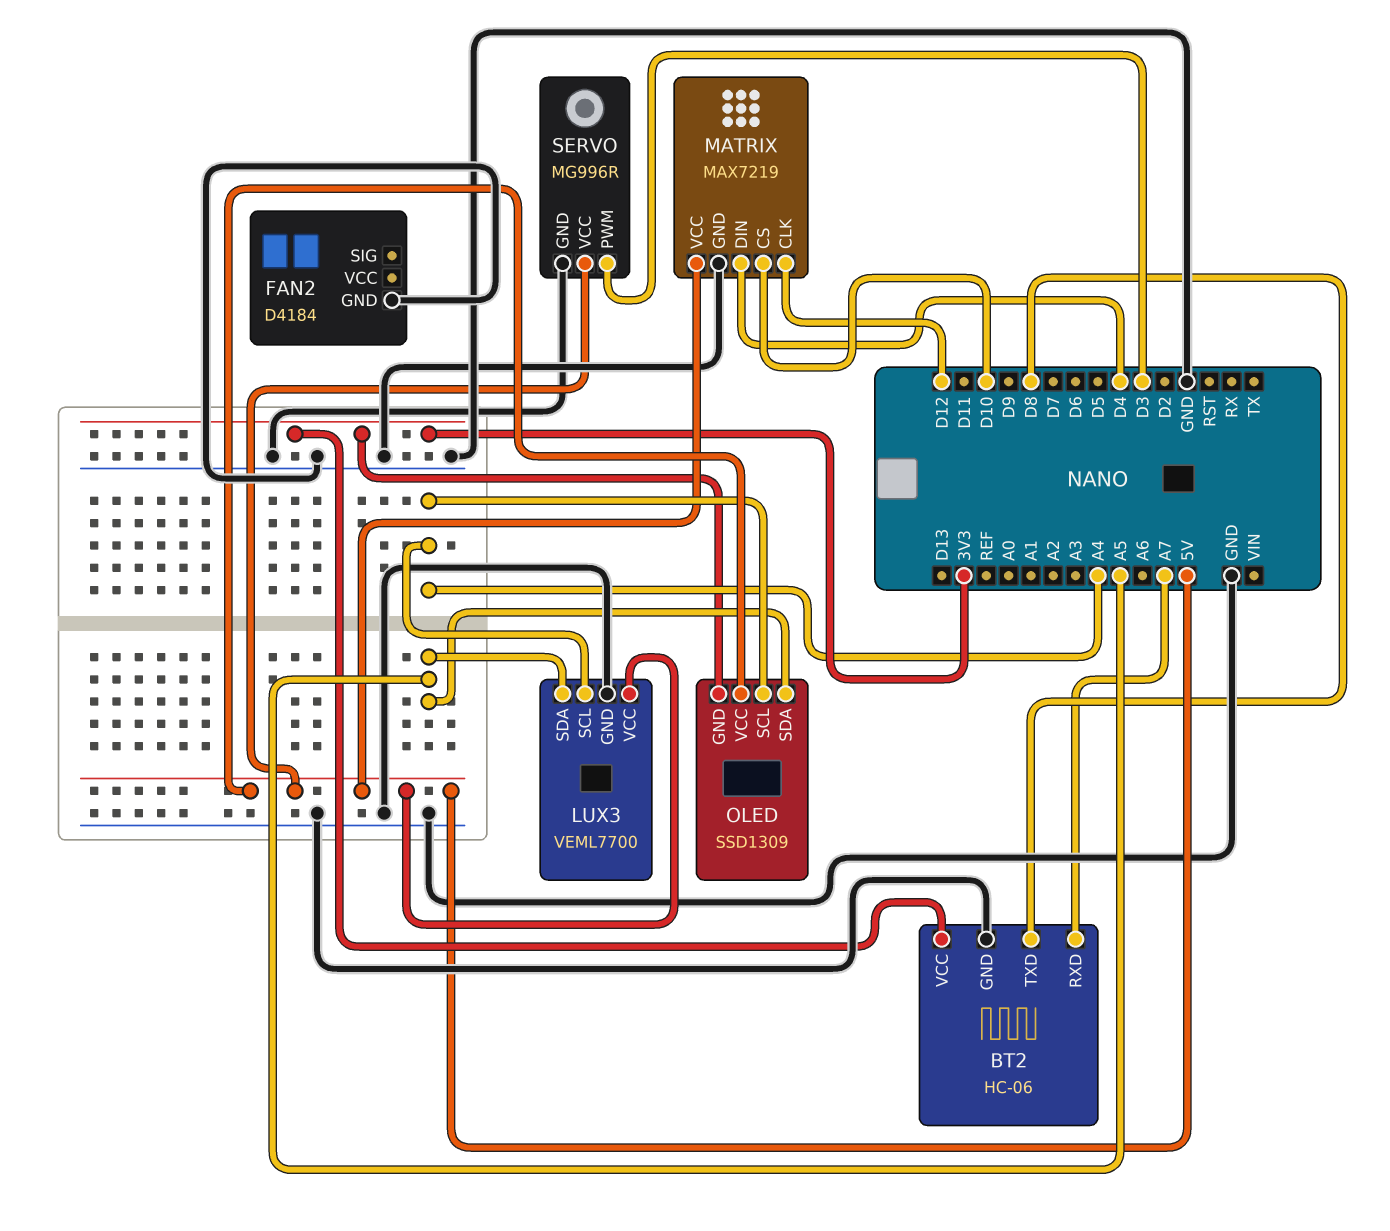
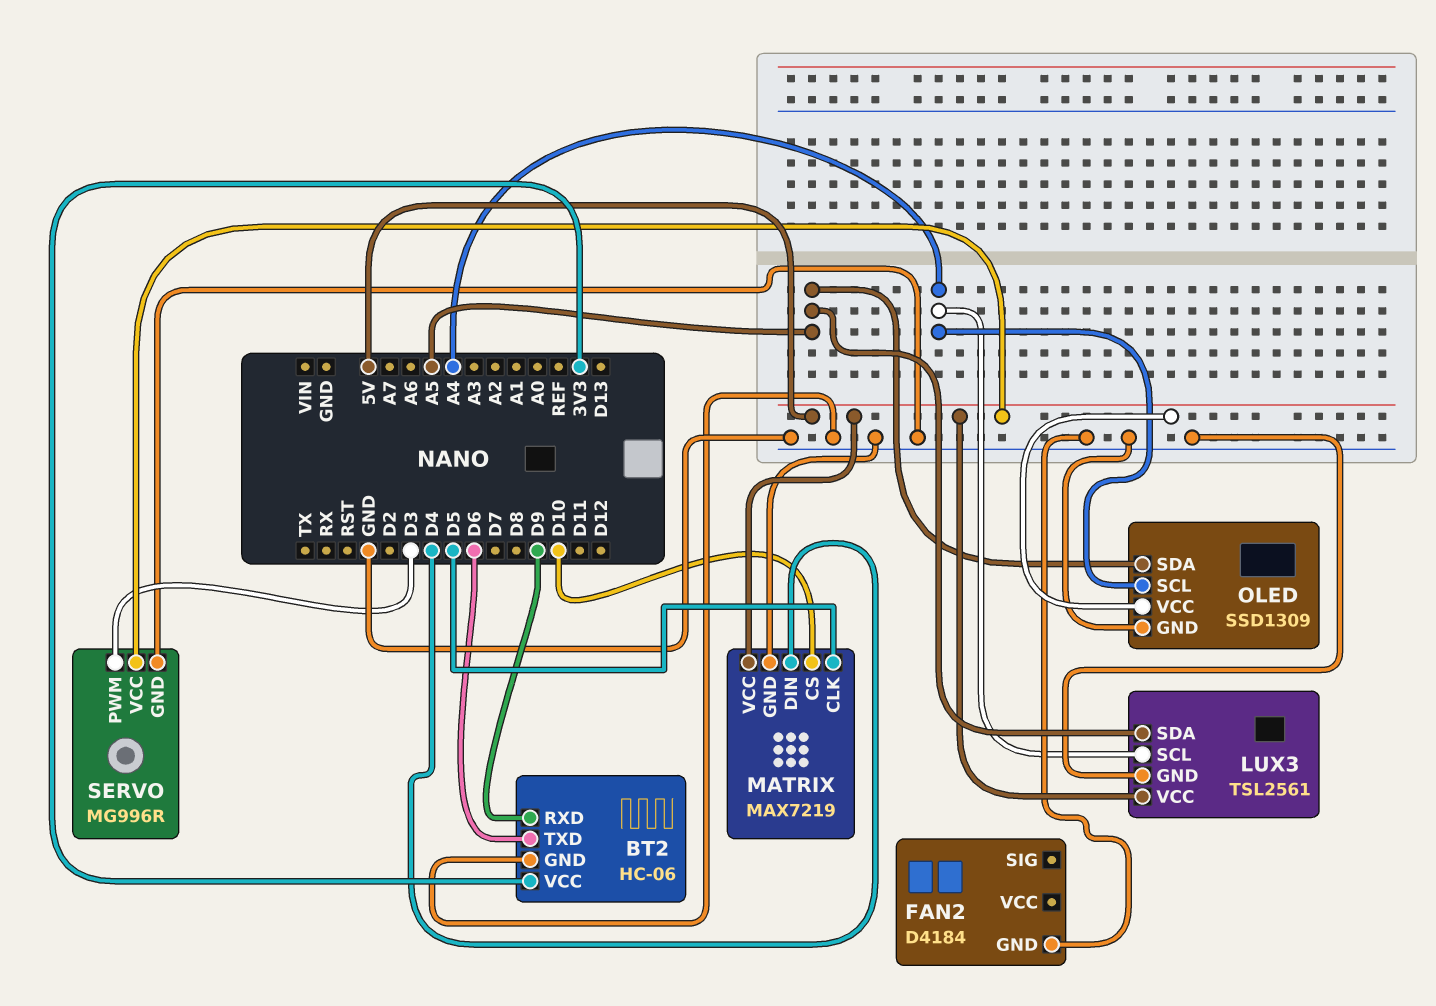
BT2 pin RXD: A7 -> D9
BT2 pin TXD: D8 -> D6
LUX3: VEML7700 -> TSL2561
MATRIX pin CLK: D12 -> D5
OLED pin GND: 3V3 -> GND

